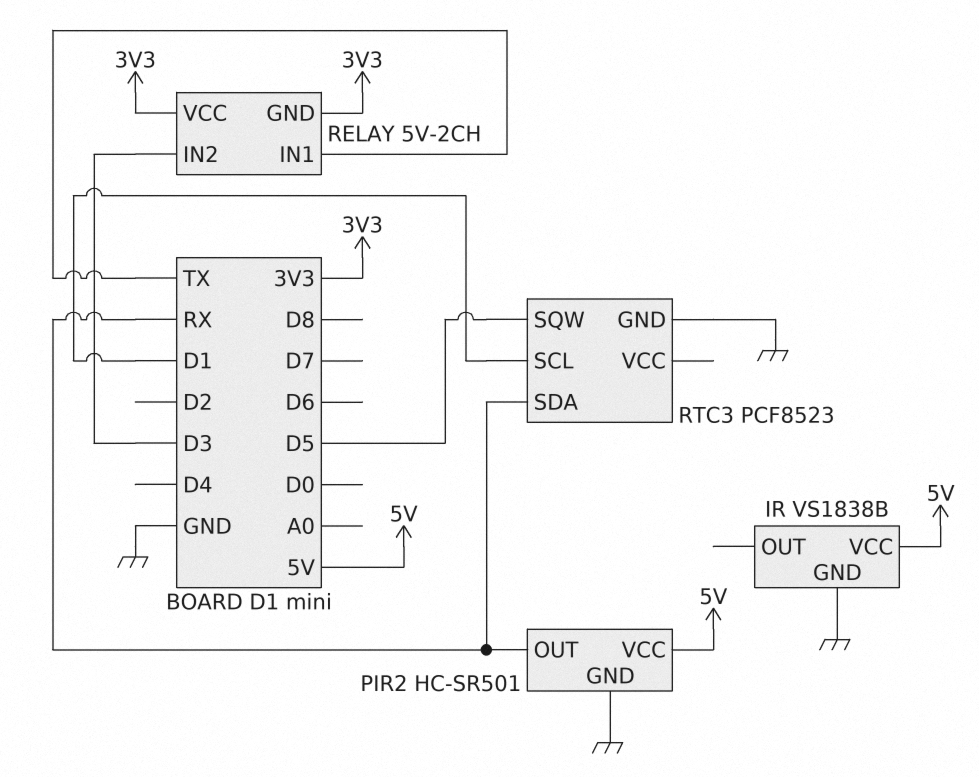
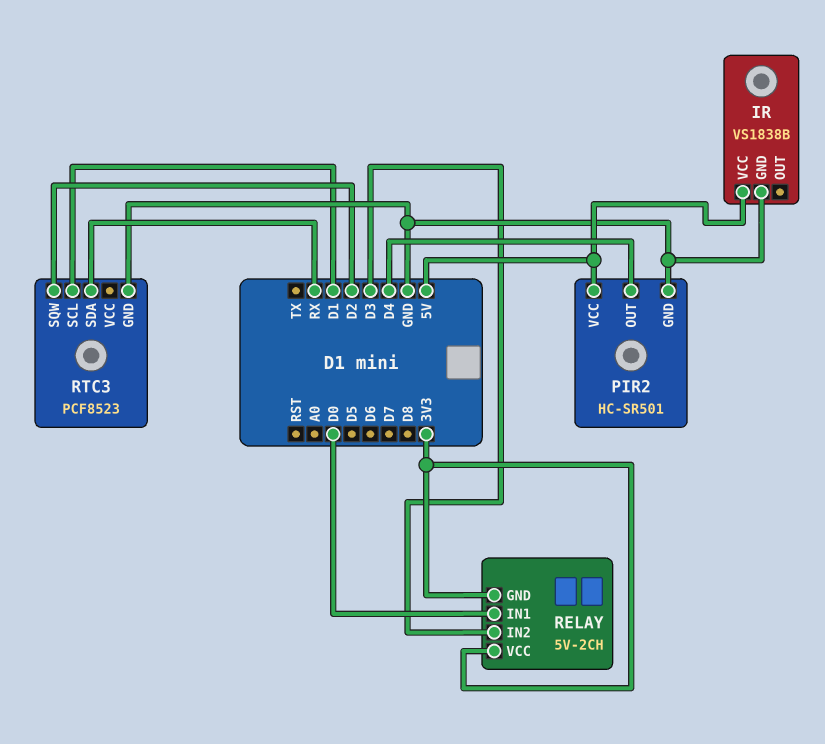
PIR2 pin OUT: RX -> D4
RELAY pin IN1: TX -> D0
RTC3 pin SQW: D5 -> D2

